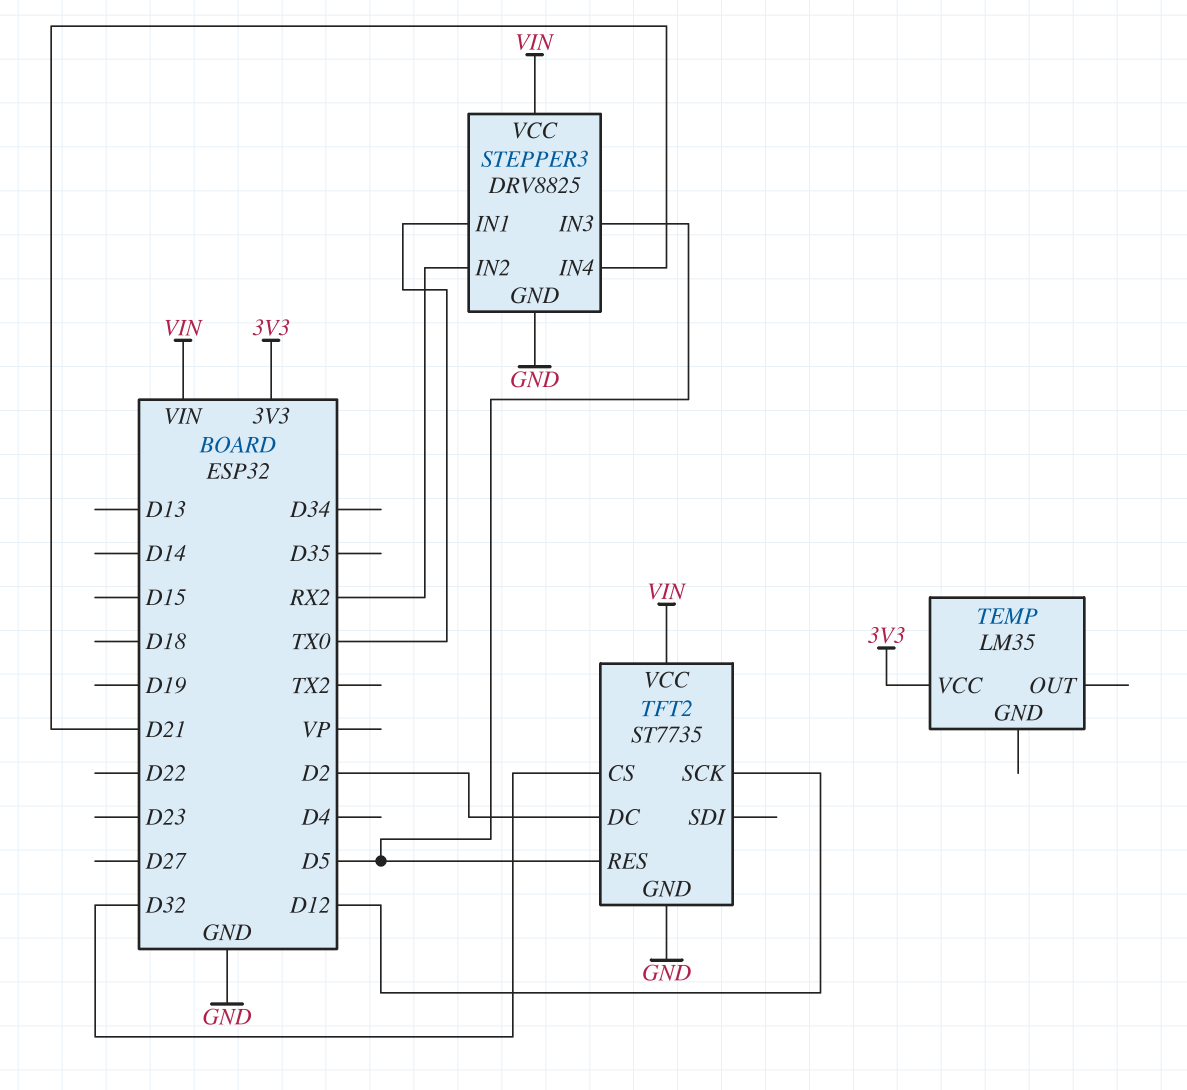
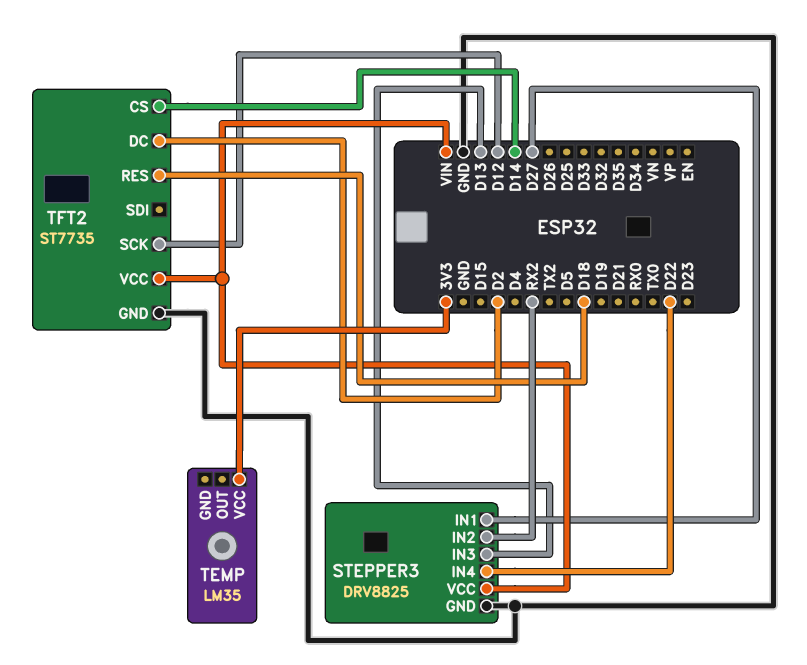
STEPPER3 pin IN1: TX0 -> D27
STEPPER3 pin IN3: D5 -> D13
STEPPER3 pin IN4: D21 -> D22
TFT2 pin CS: D32 -> D14
TFT2 pin RES: D5 -> D18

